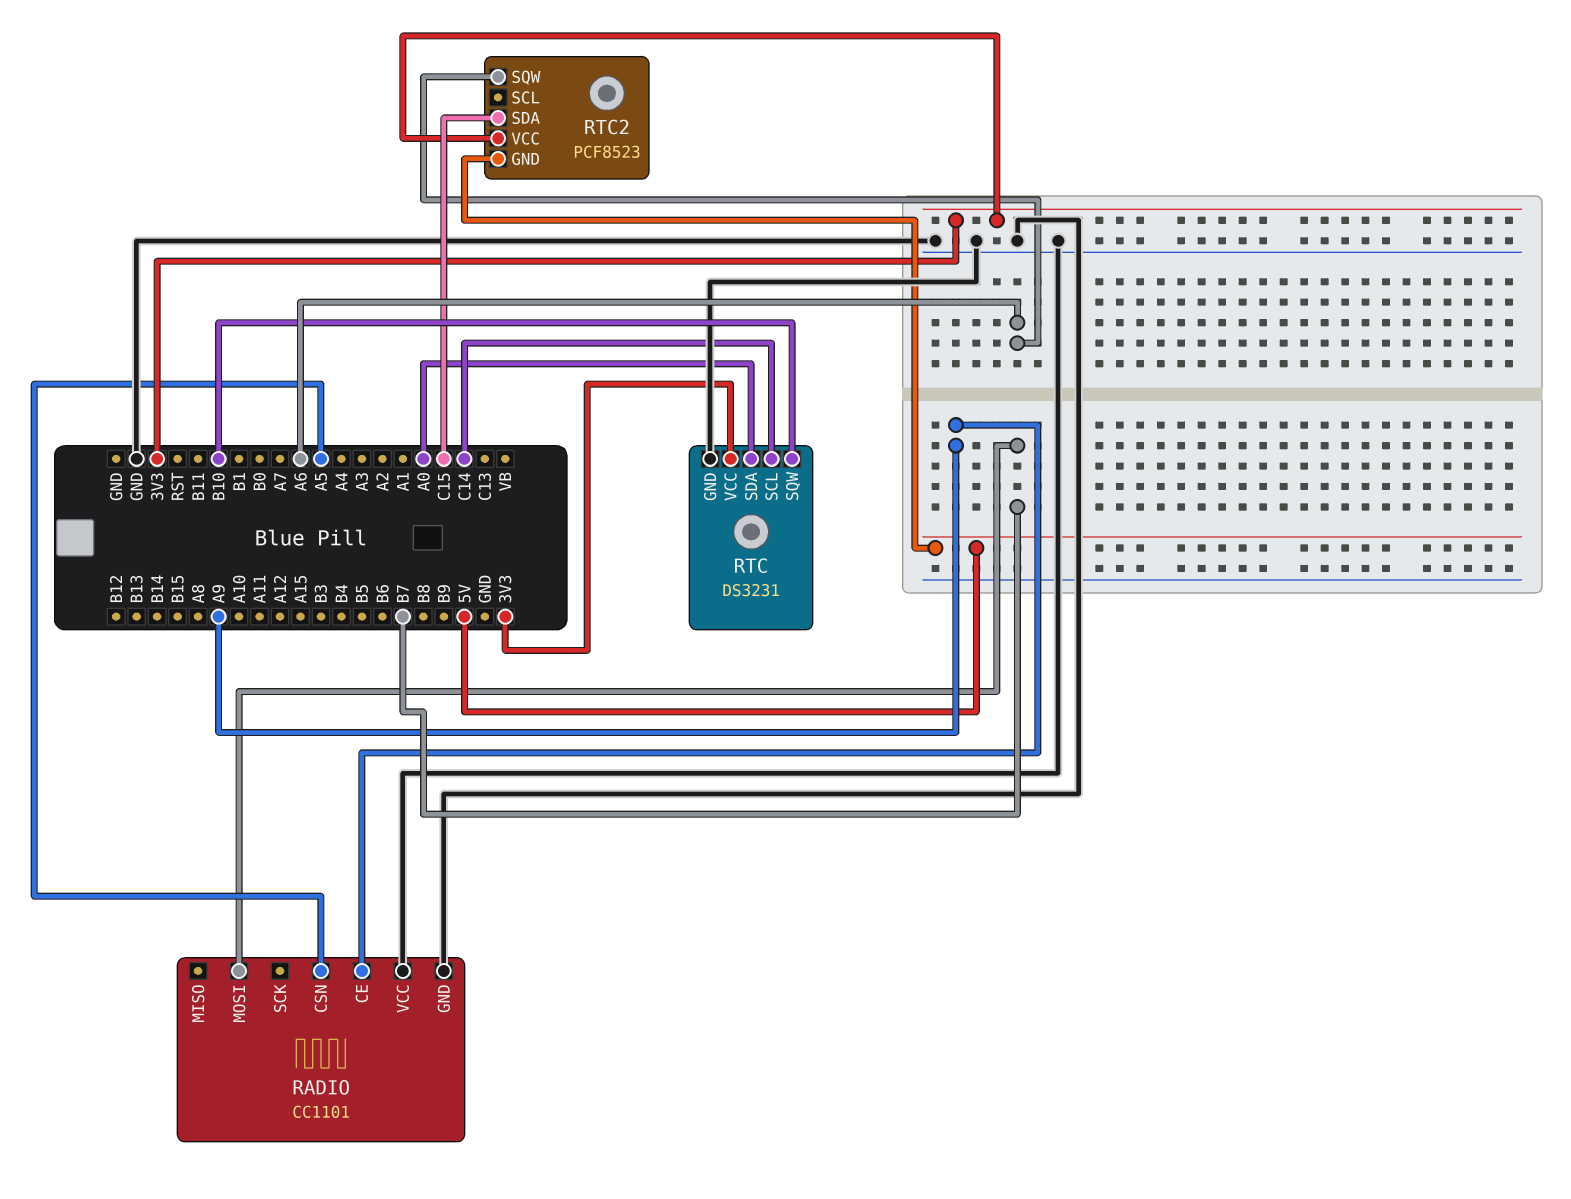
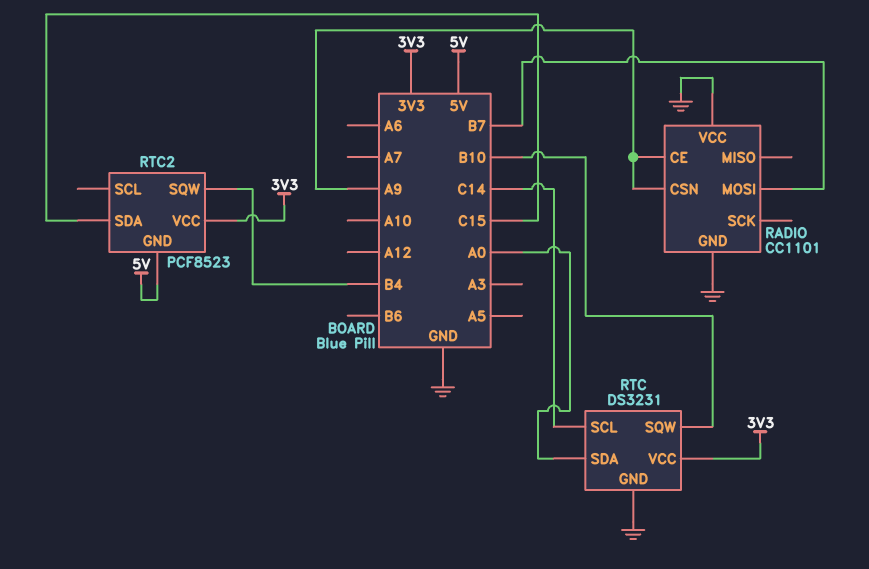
RADIO pin CSN: A5 -> A9
RTC2 pin SQW: A6 -> B4

